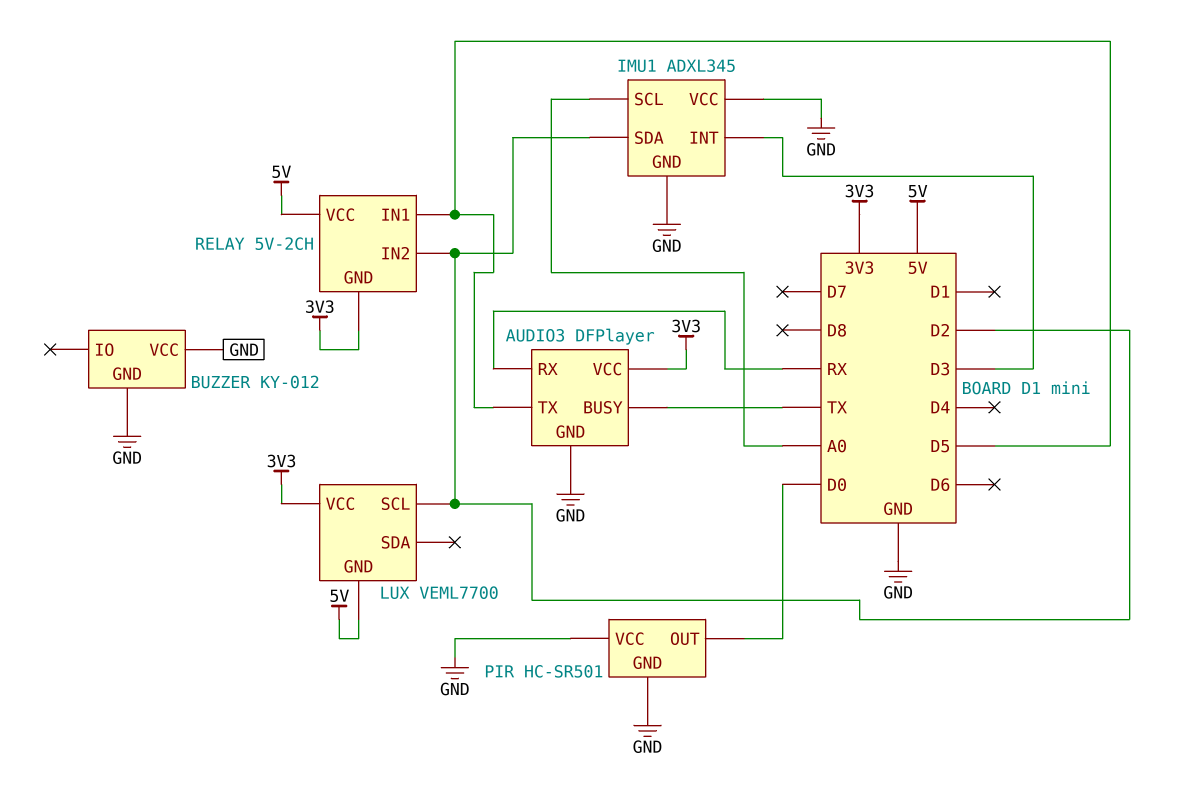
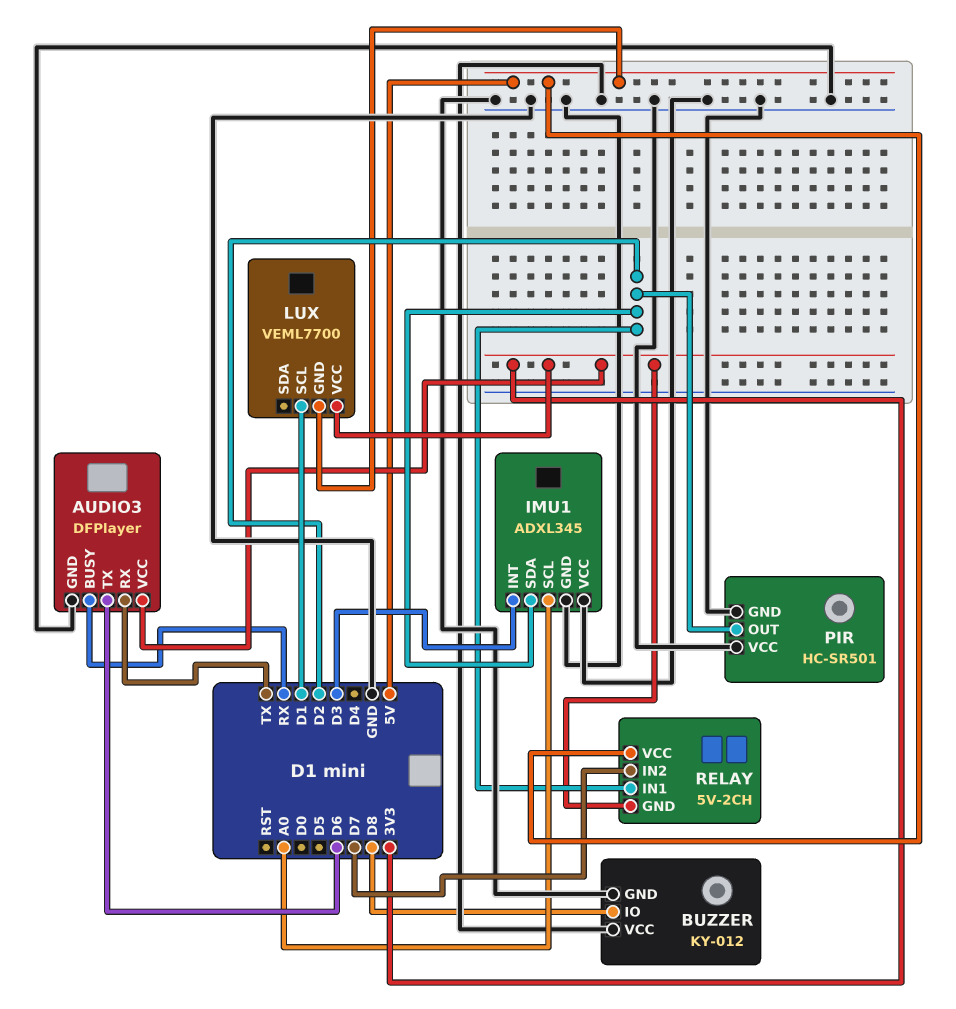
AUDIO3 pin BUSY: TX -> RX
AUDIO3 pin RX: RX -> TX
AUDIO3 pin TX: D5 -> D6
BUZZER pin IO: none -> D8
LUX pin SCL: D2 -> D1
PIR pin OUT: D0 -> D2
RELAY pin IN1: D5 -> D2
RELAY pin IN2: D2 -> D7

